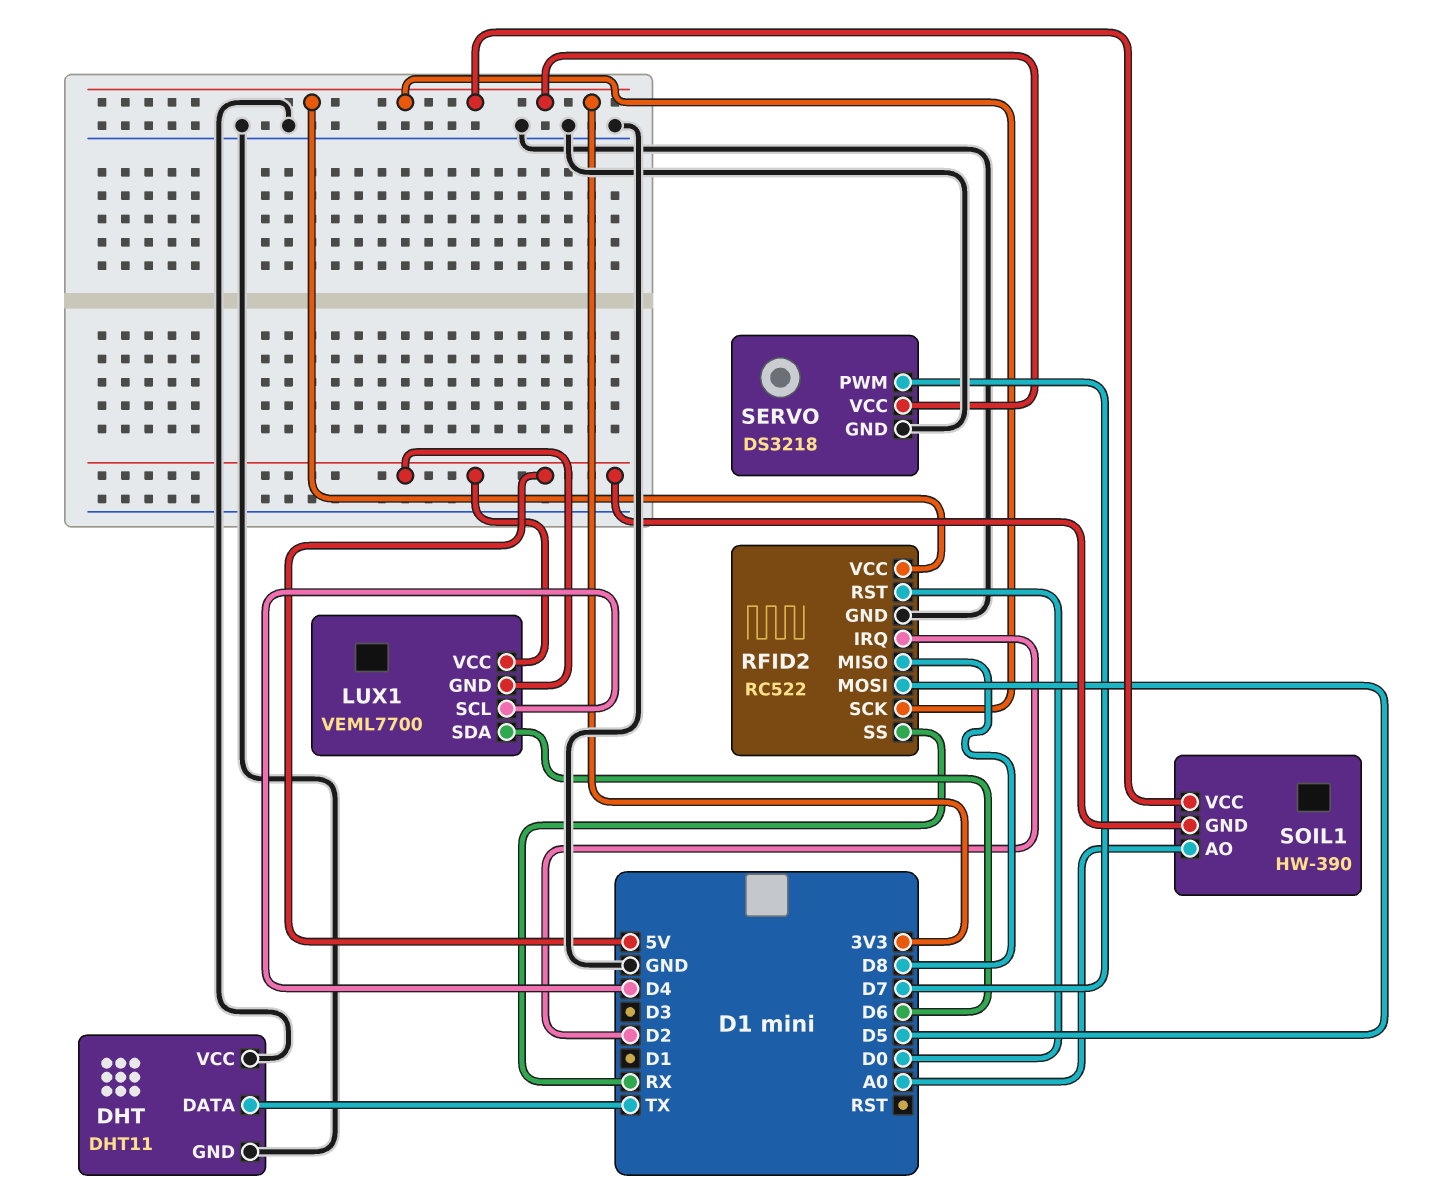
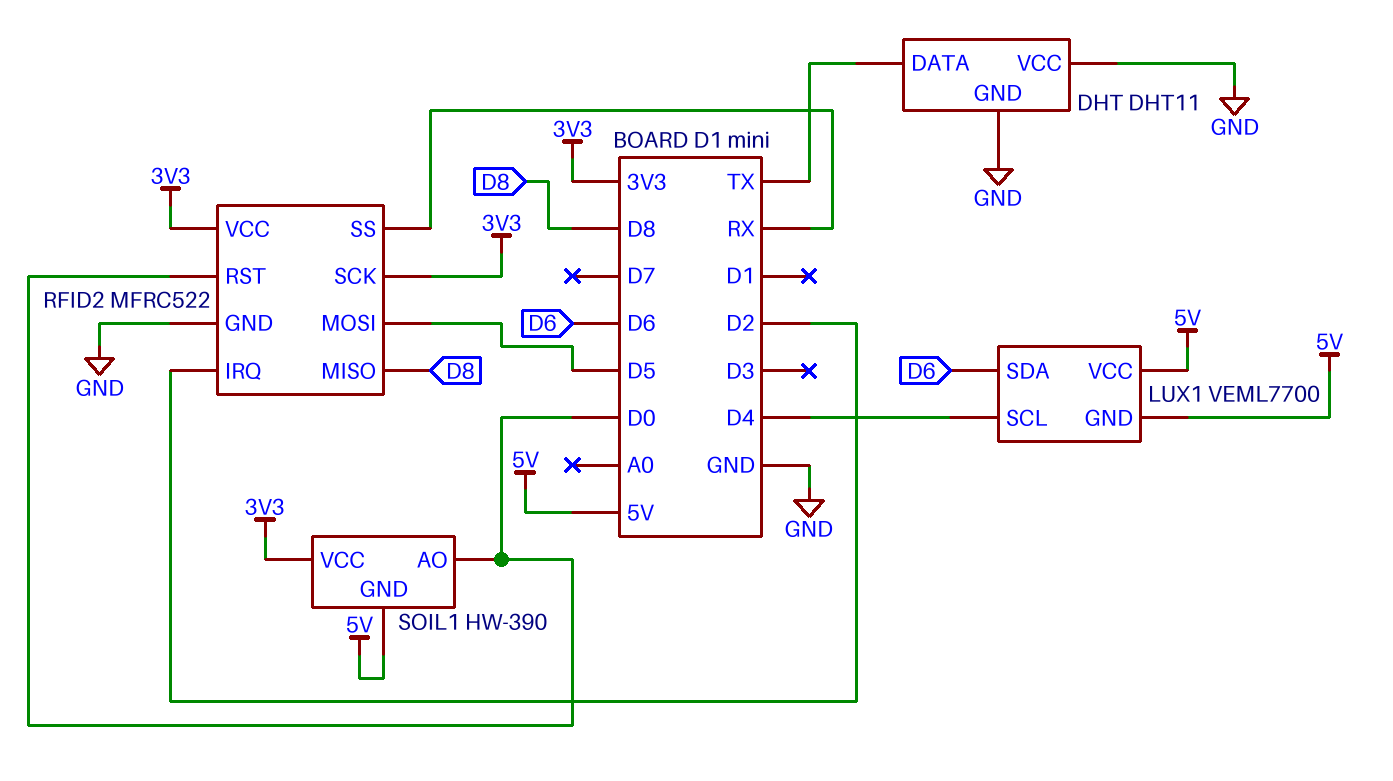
RFID2: RC522 -> MFRC522
SERVO: DS3218 -> none
SERVO pin GND: GND -> none
SERVO pin PWM: D7 -> none
SERVO pin VCC: 3V3 -> none
SOIL1 pin AO: A0 -> D0

